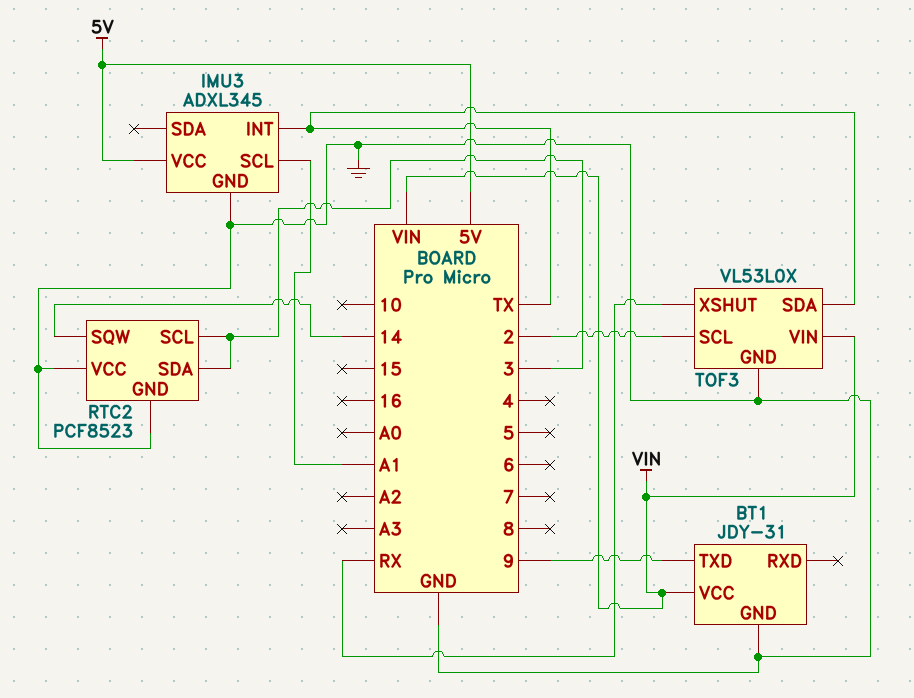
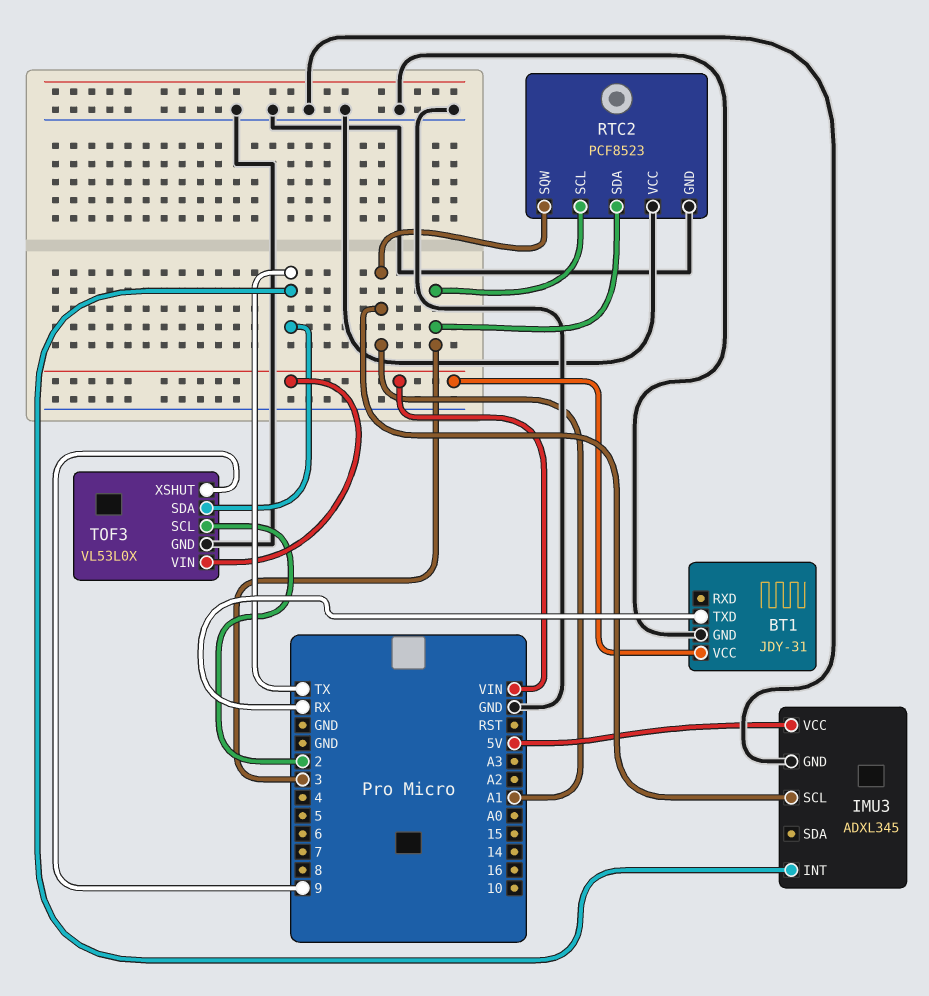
BT1 pin TXD: 9 -> RX
RTC2 pin SQW: 14 -> A1
TOF3 pin XSHUT: RX -> 9

